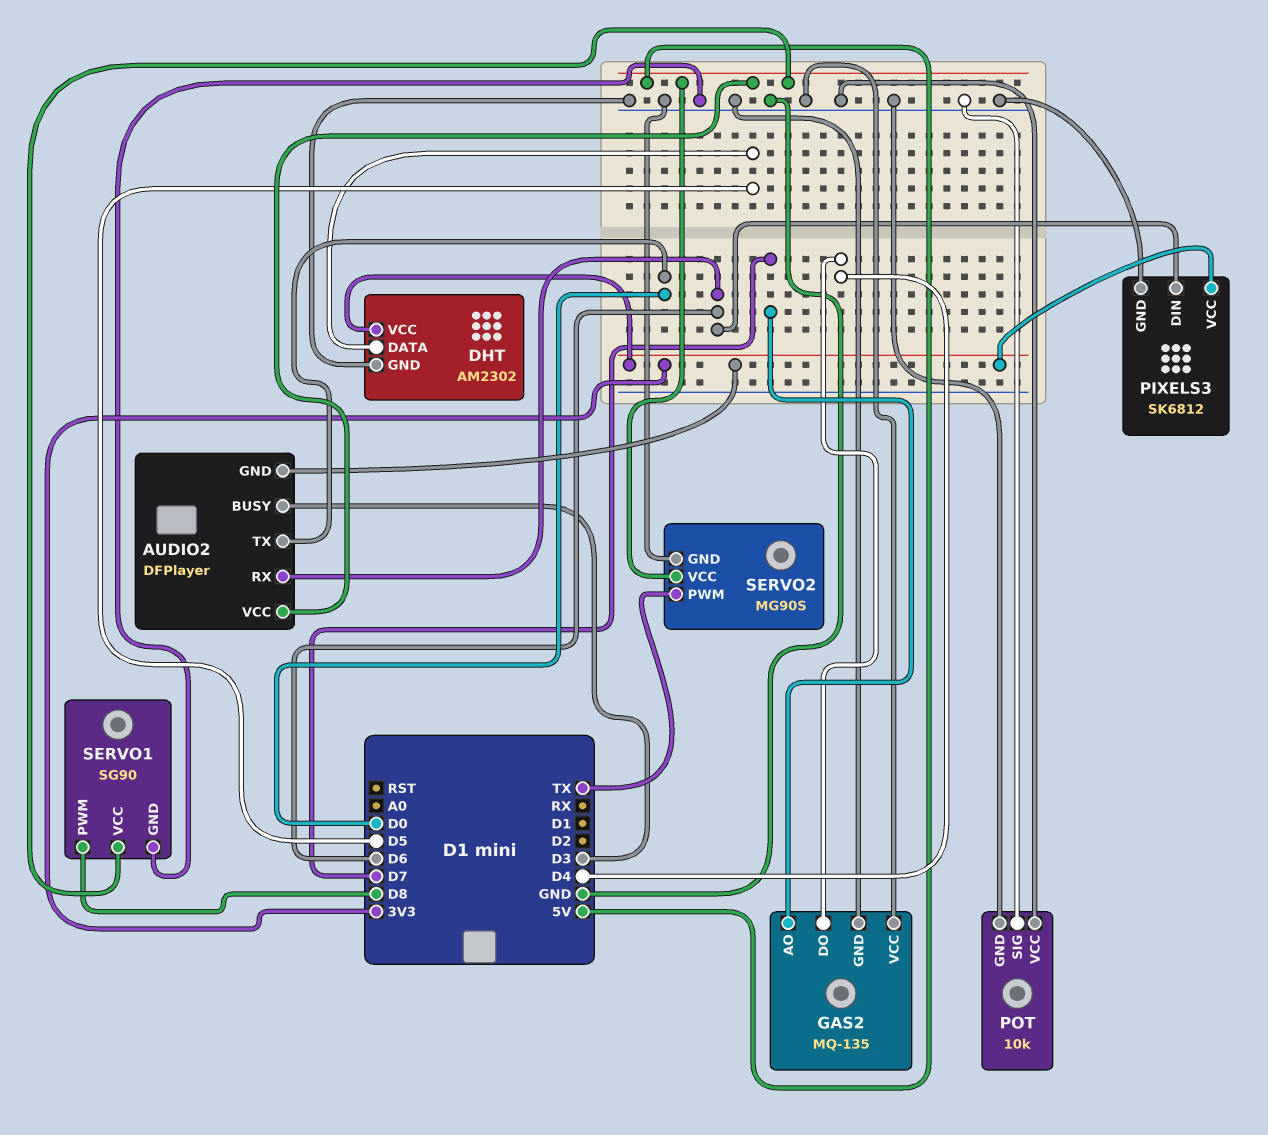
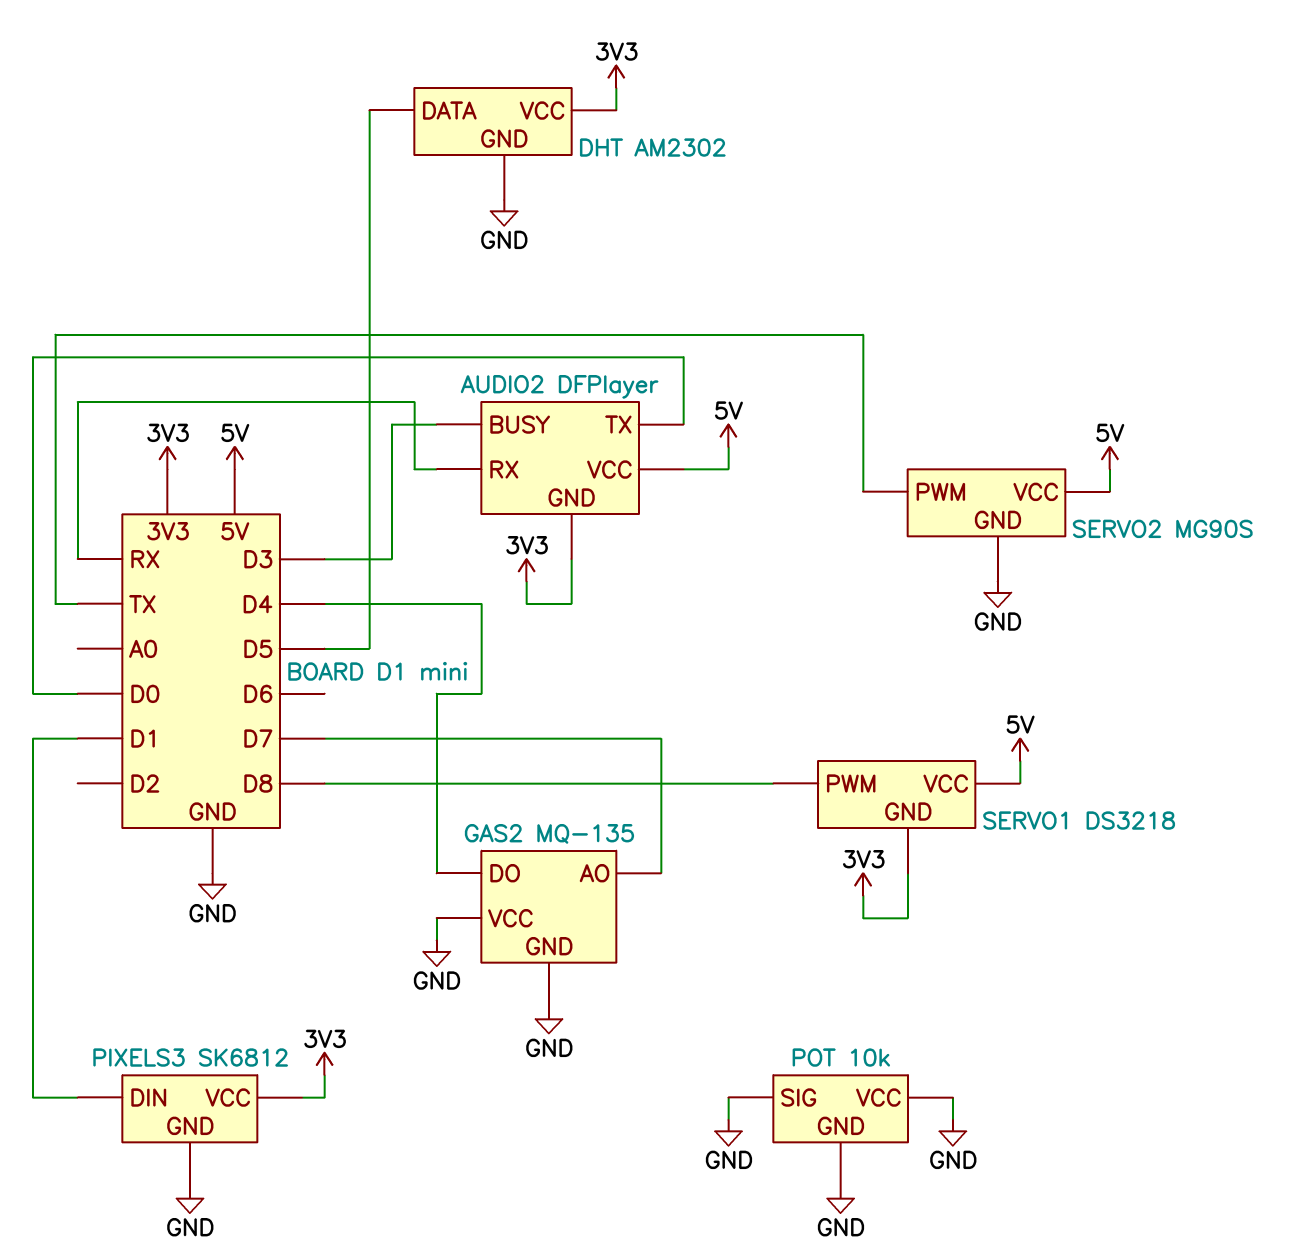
AUDIO2 pin RX: D6 -> RX
PIXELS3 pin DIN: D6 -> D1
SERVO1: SG90 -> DS3218
SERVO1 pin GND: GND -> 3V3

